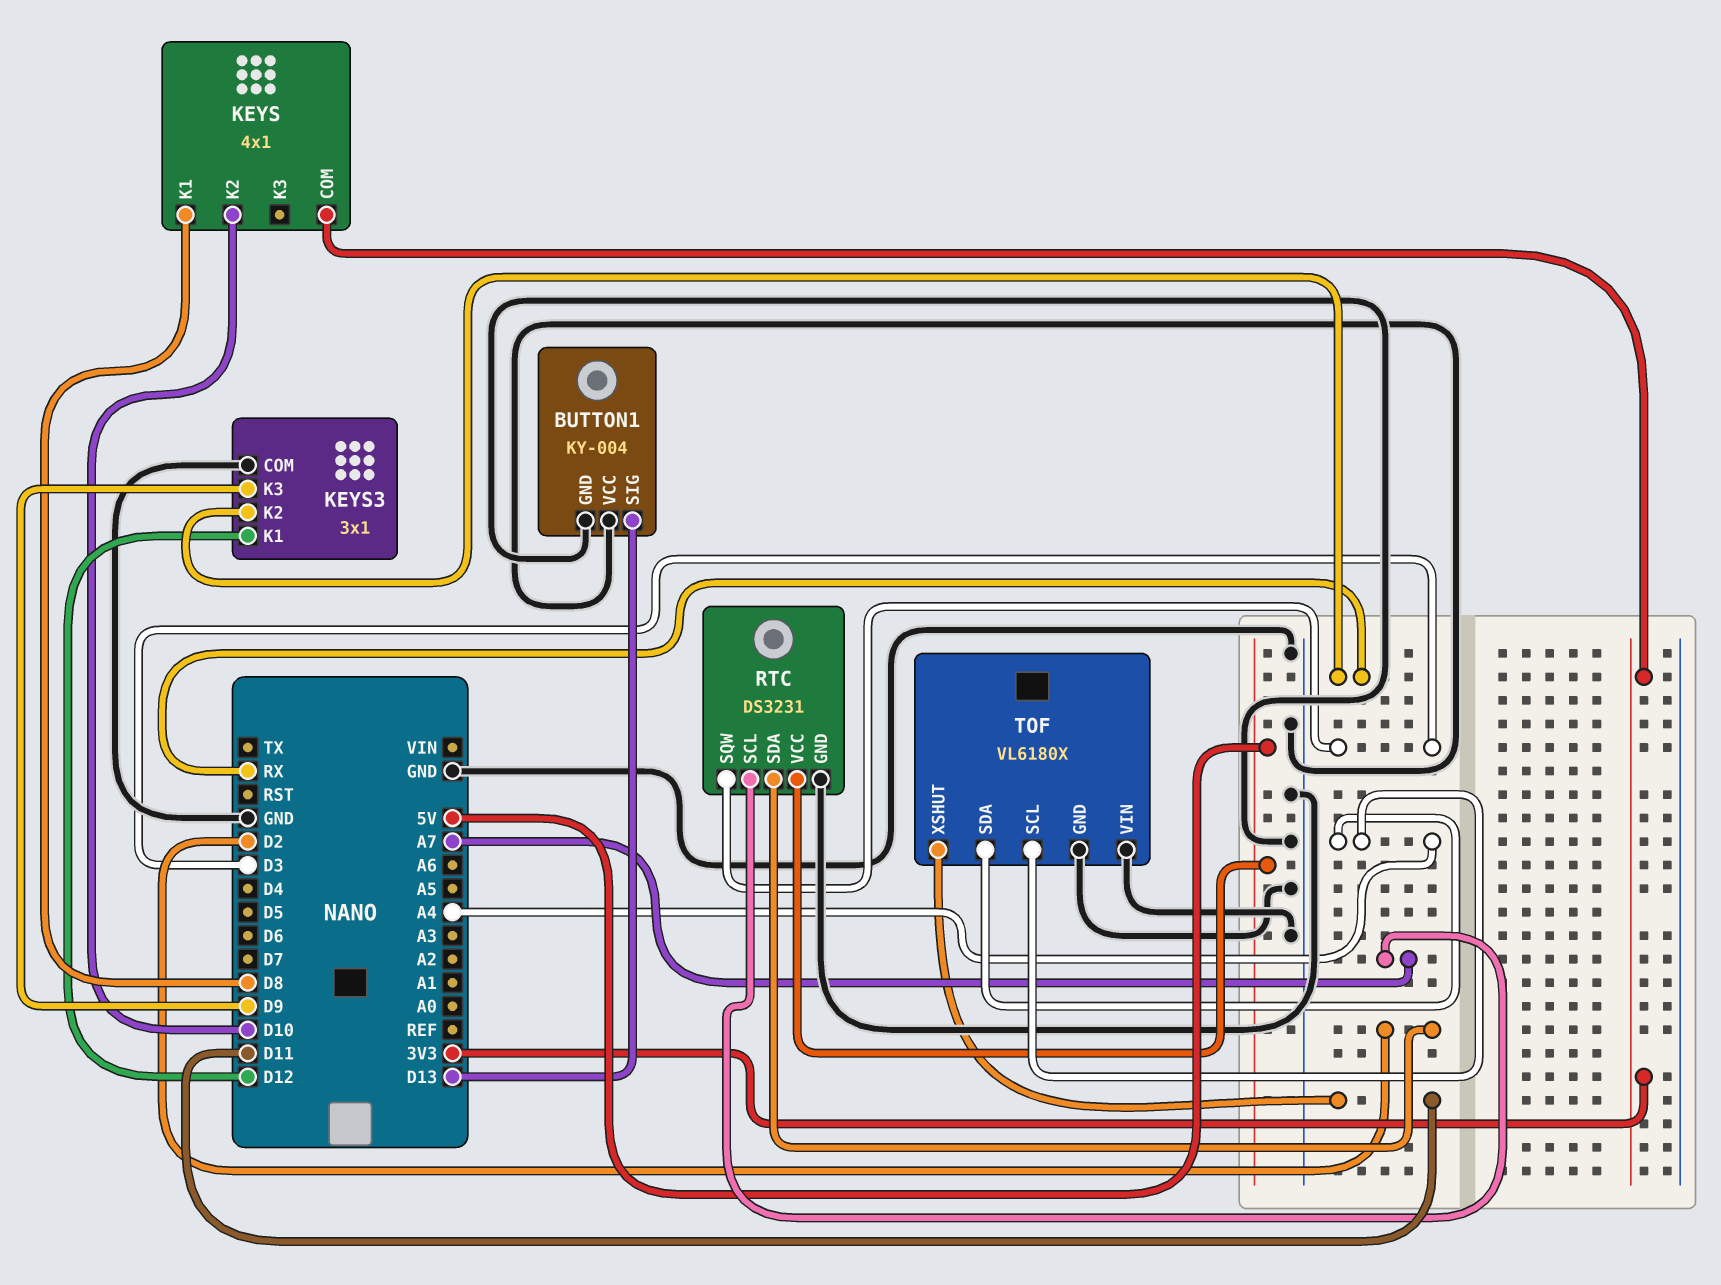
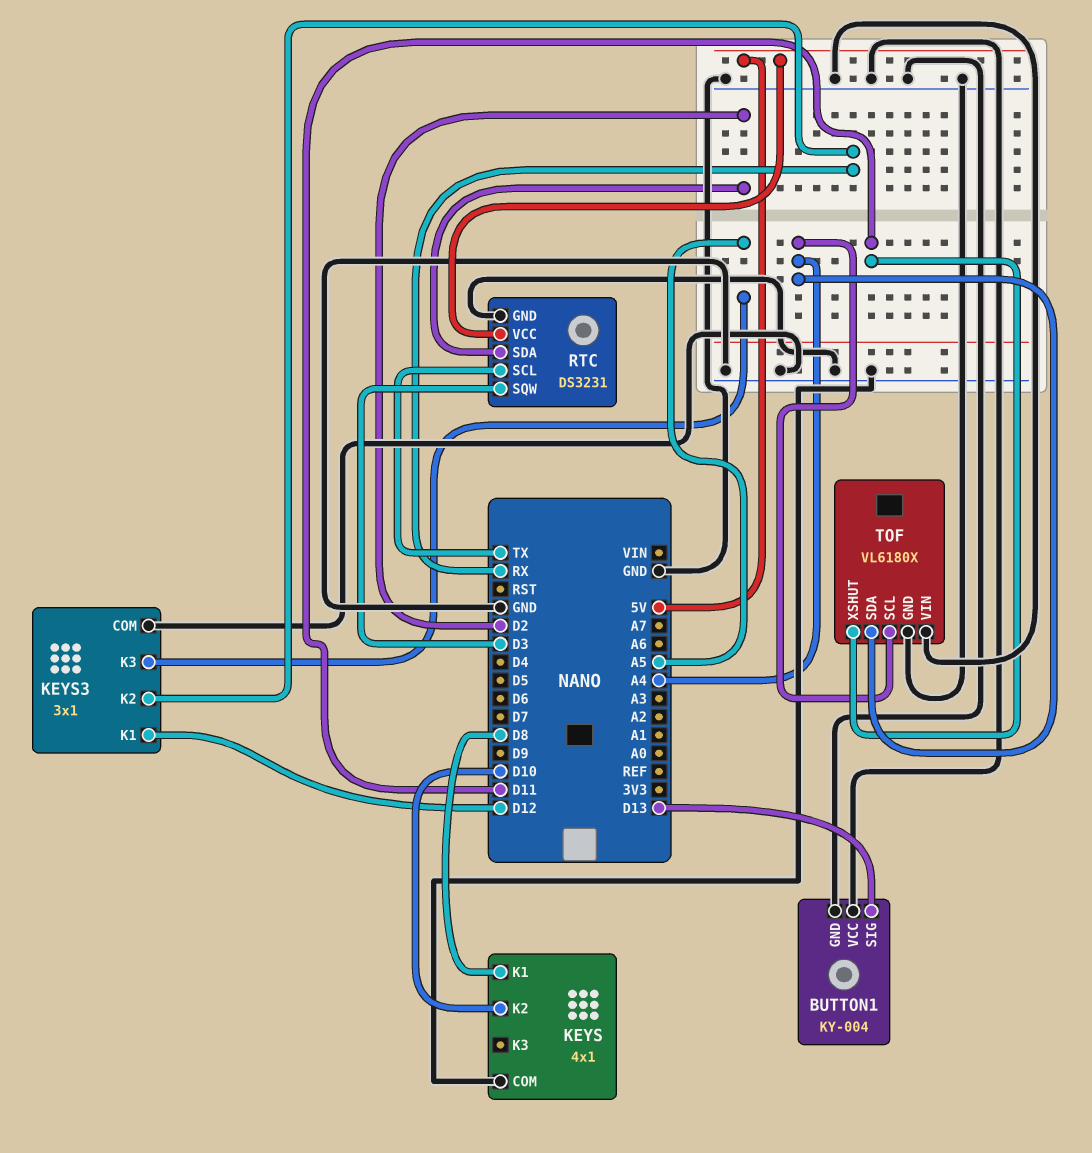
KEYS pin COM: 3V3 -> GND
KEYS3 pin K3: D9 -> A5
RTC pin SCL: A7 -> TX

